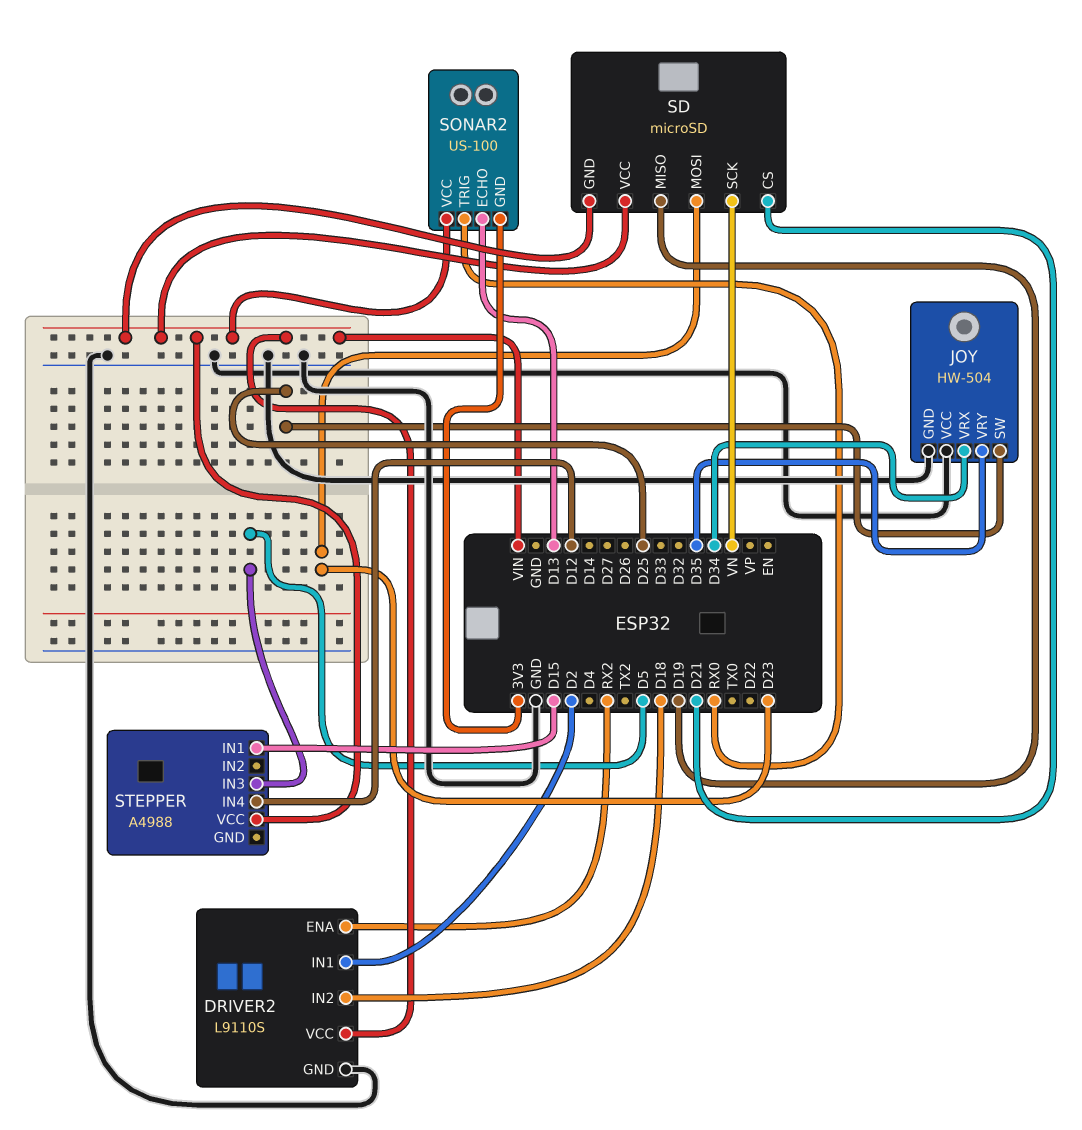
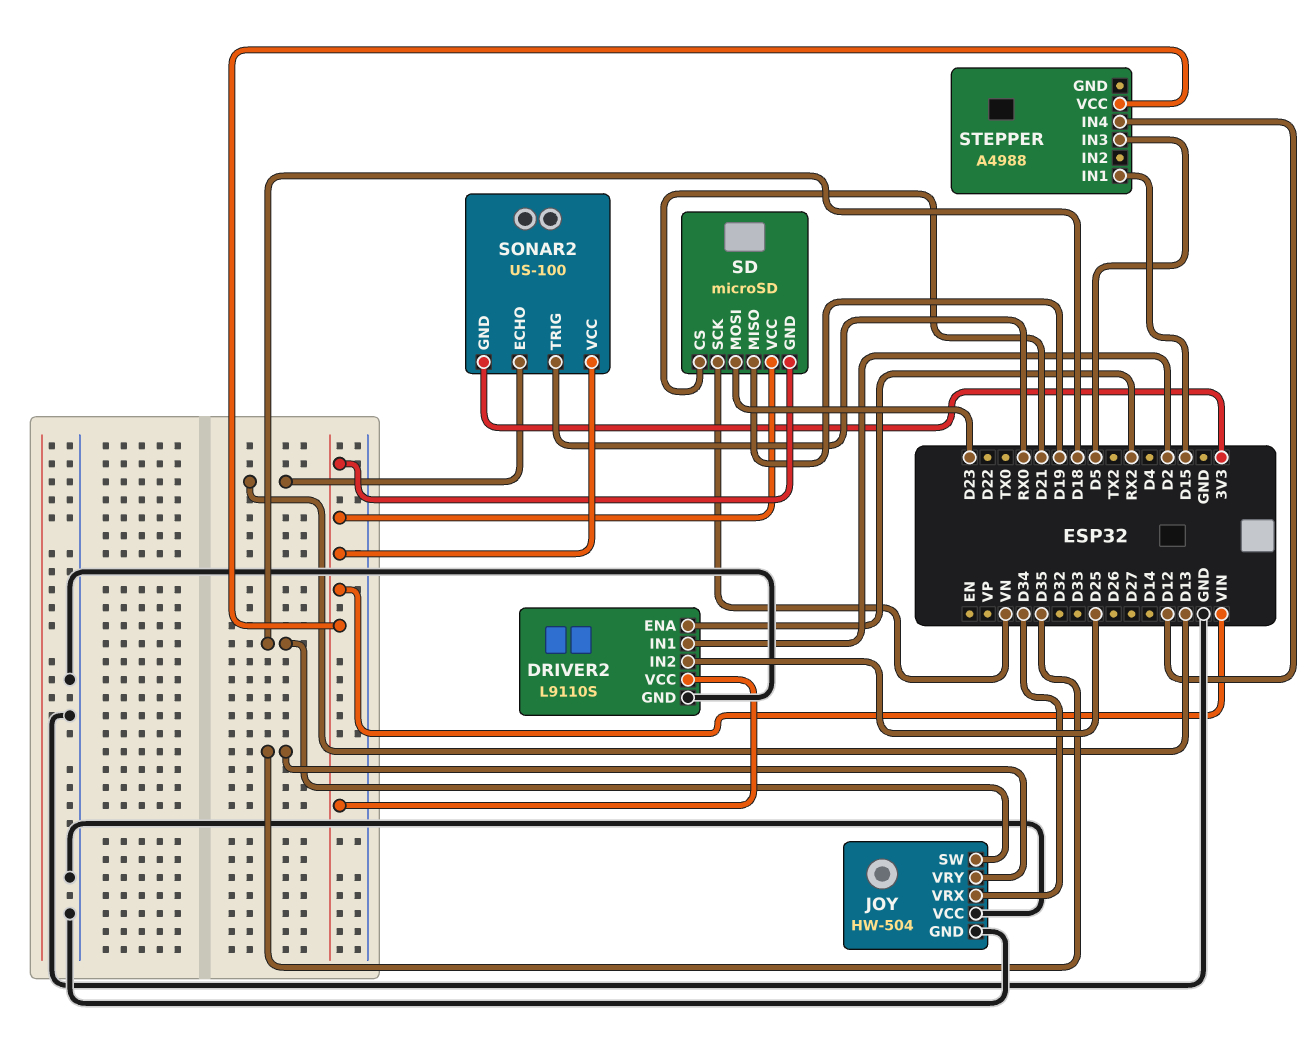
DRIVER2 pin IN2: D18 -> D25
JOY pin SW: D25 -> D18

